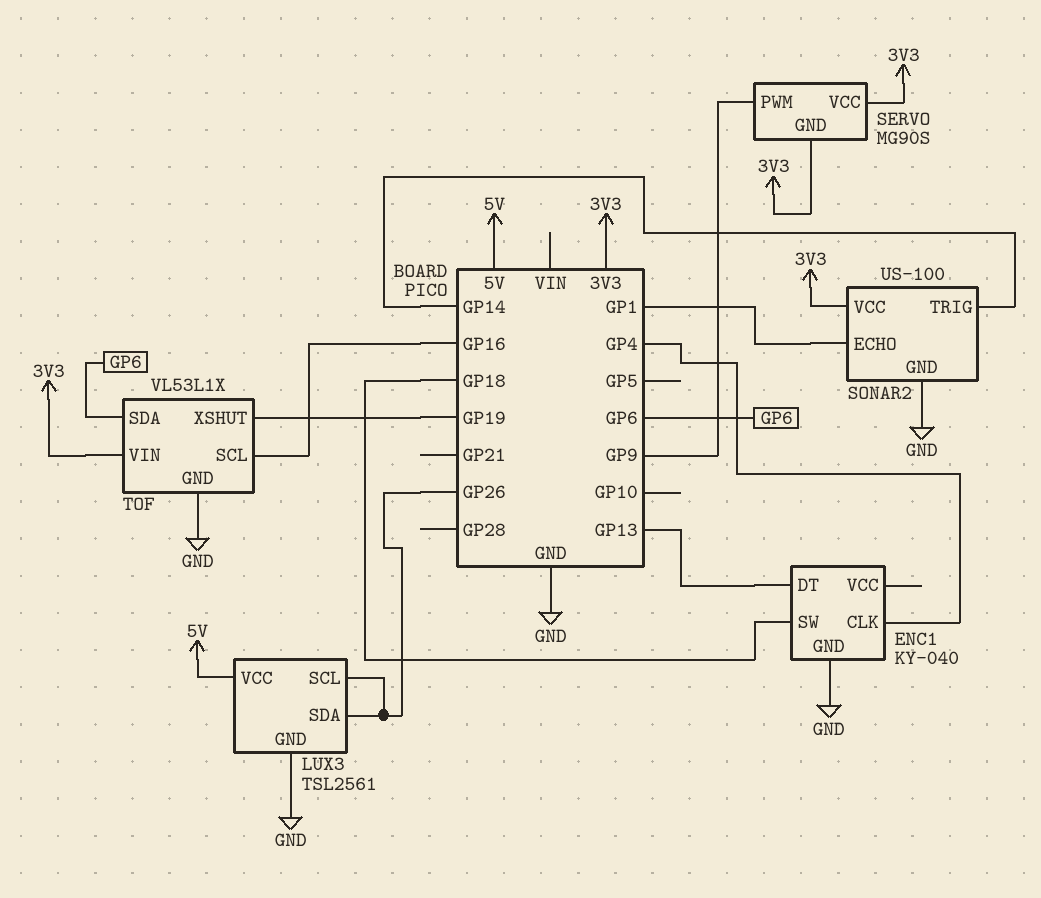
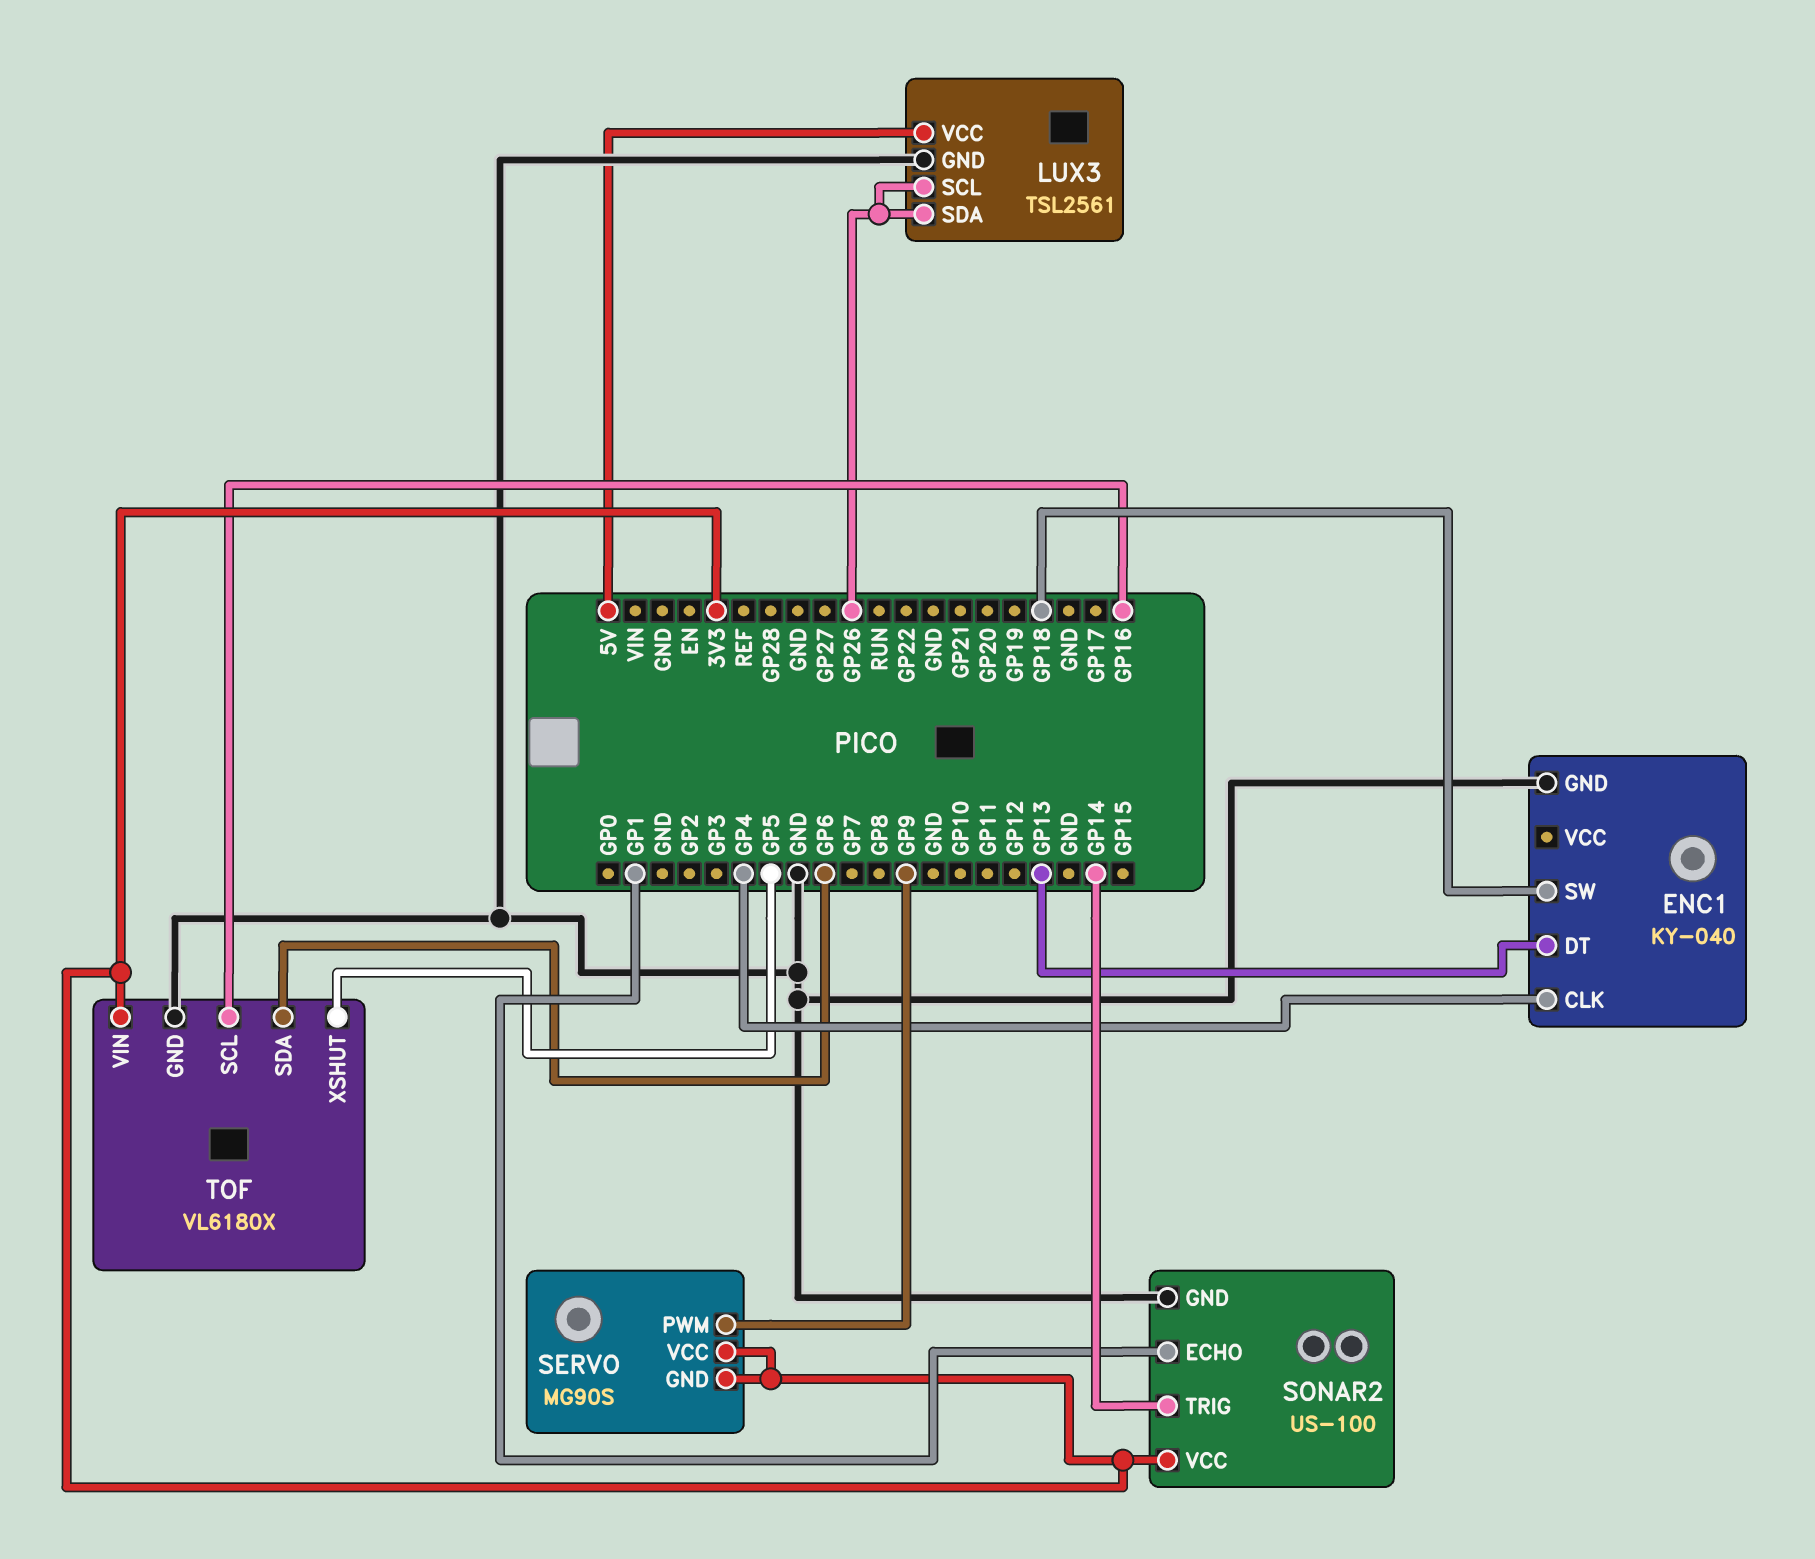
TOF: VL53L1X -> VL6180X
TOF pin XSHUT: GP19 -> GP5

